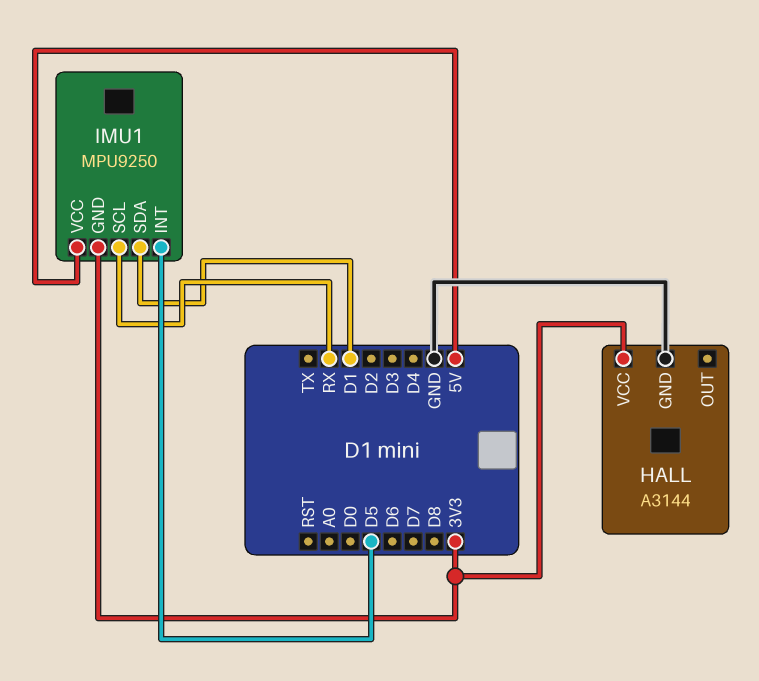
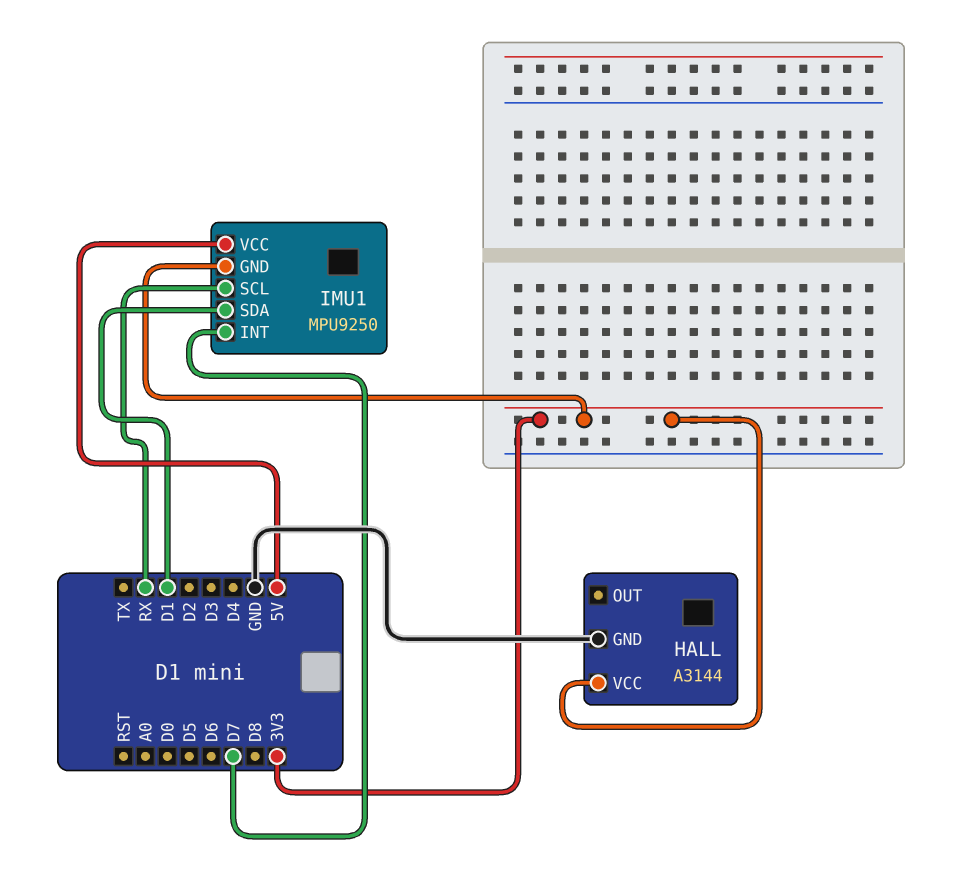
IMU1 pin INT: D5 -> D7

